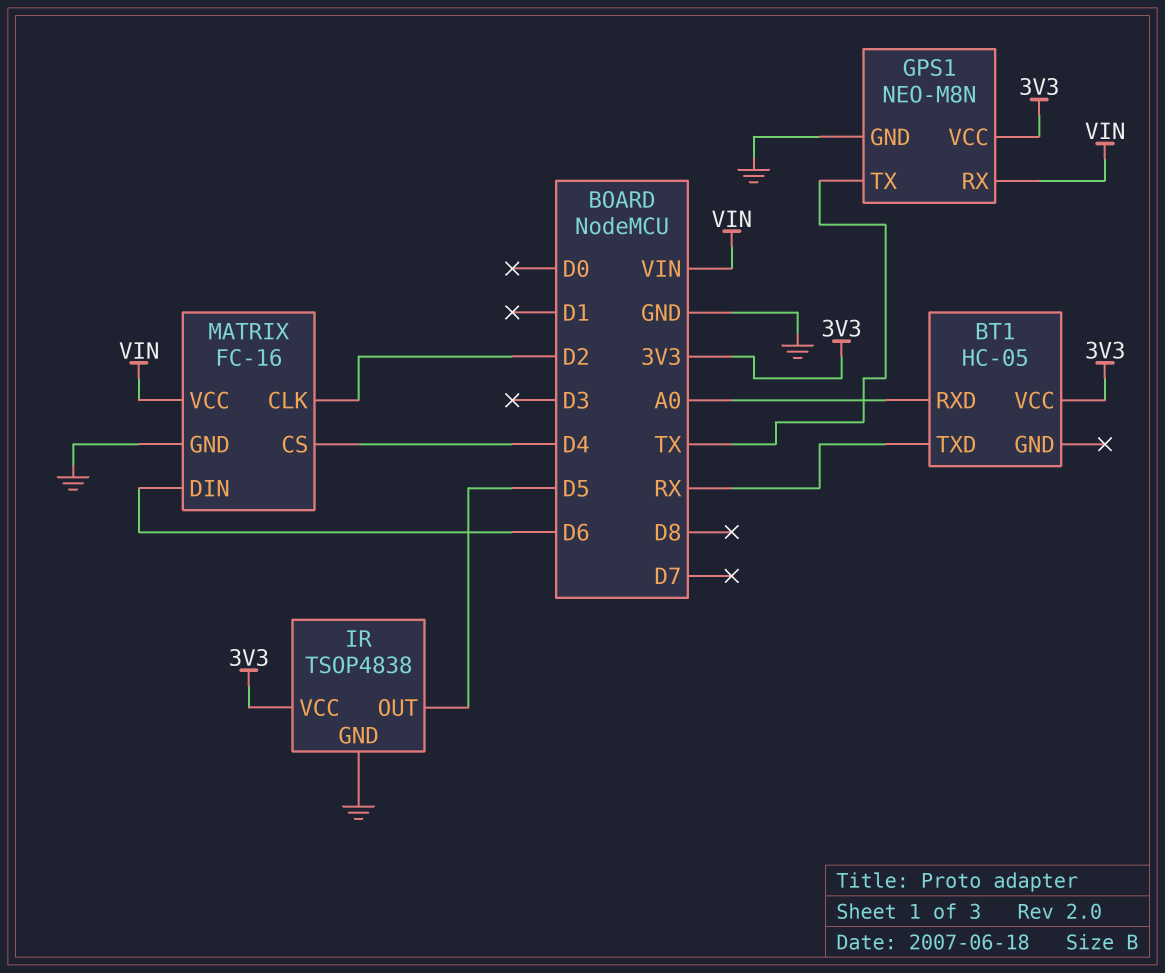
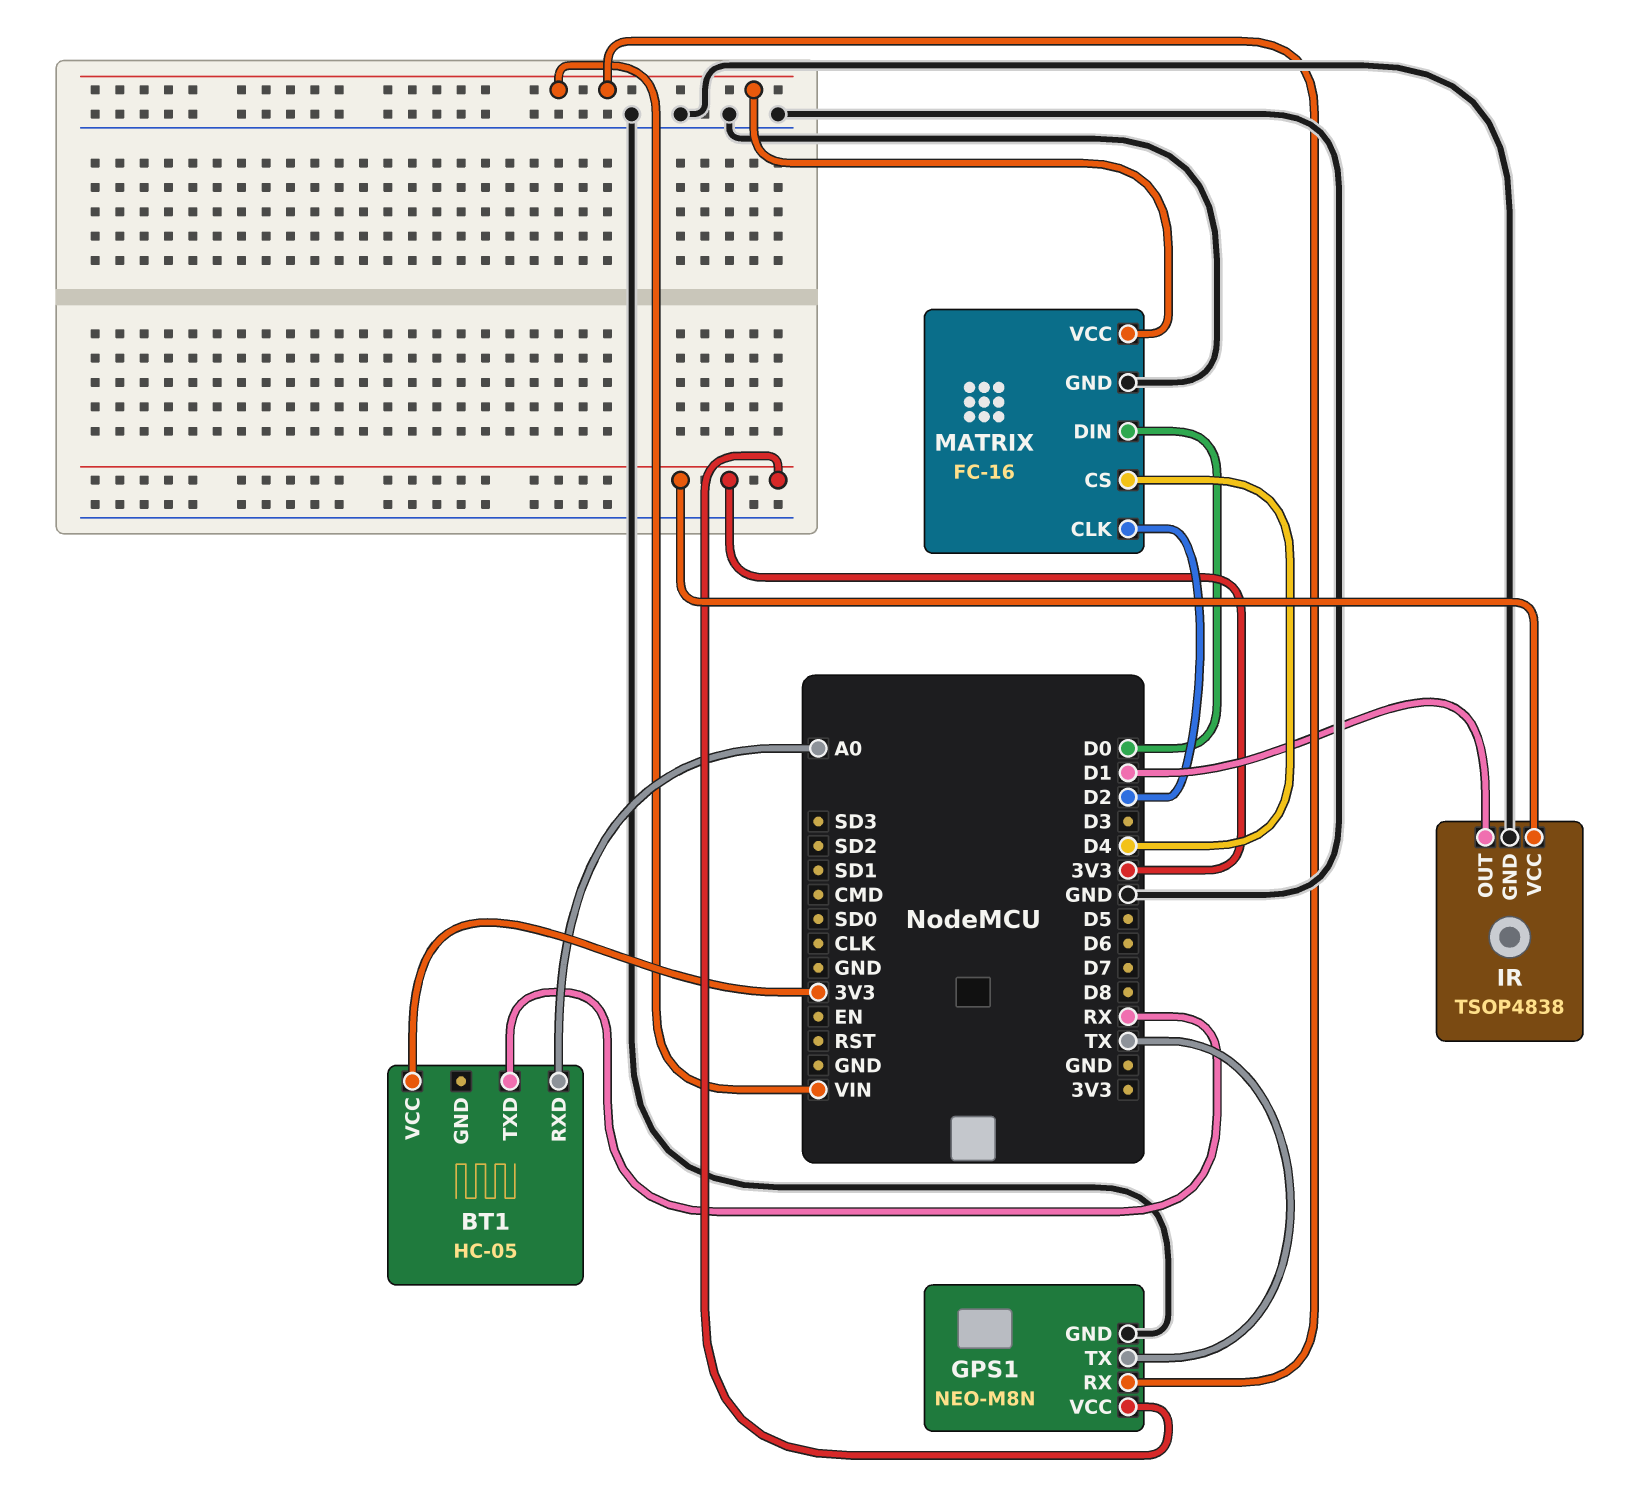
IR pin OUT: D5 -> D1
MATRIX pin DIN: D6 -> D0

